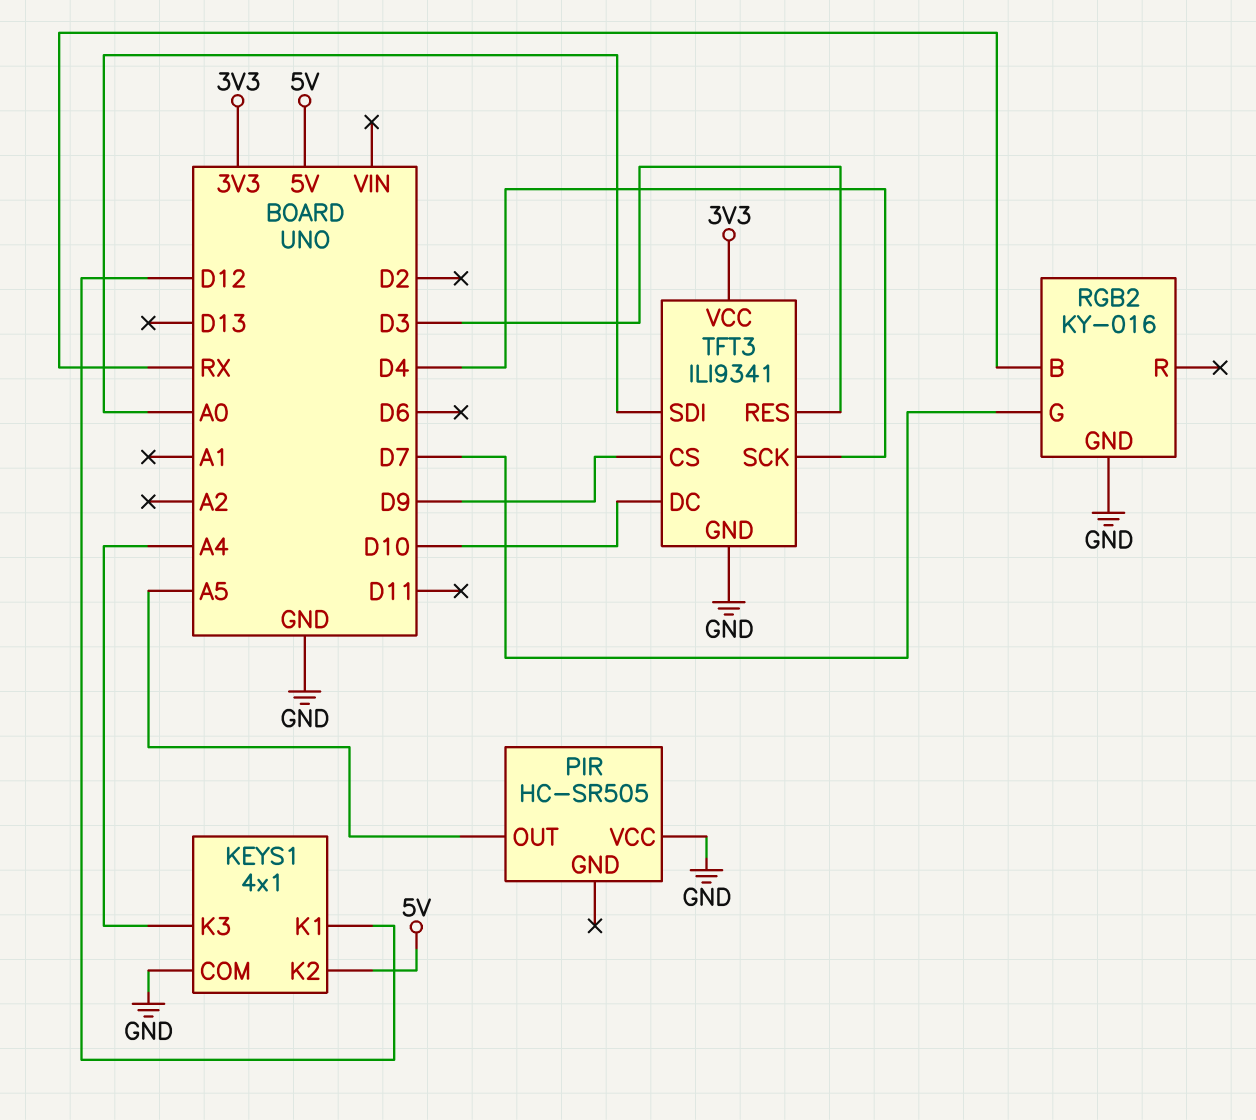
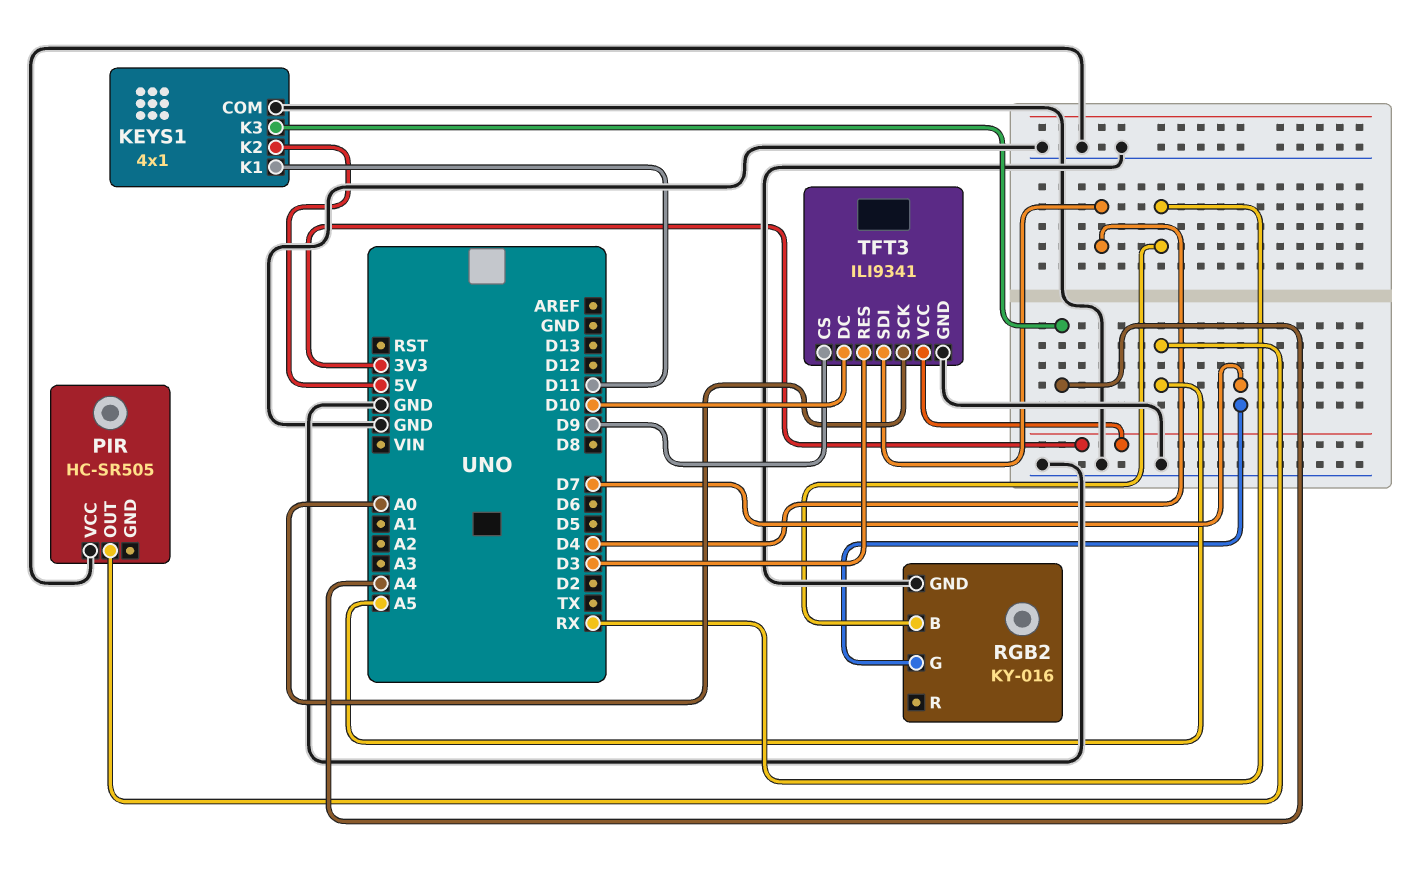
KEYS1 pin K1: D12 -> D11
TFT3 pin SCK: D4 -> A0
TFT3 pin SDI: A0 -> D4

